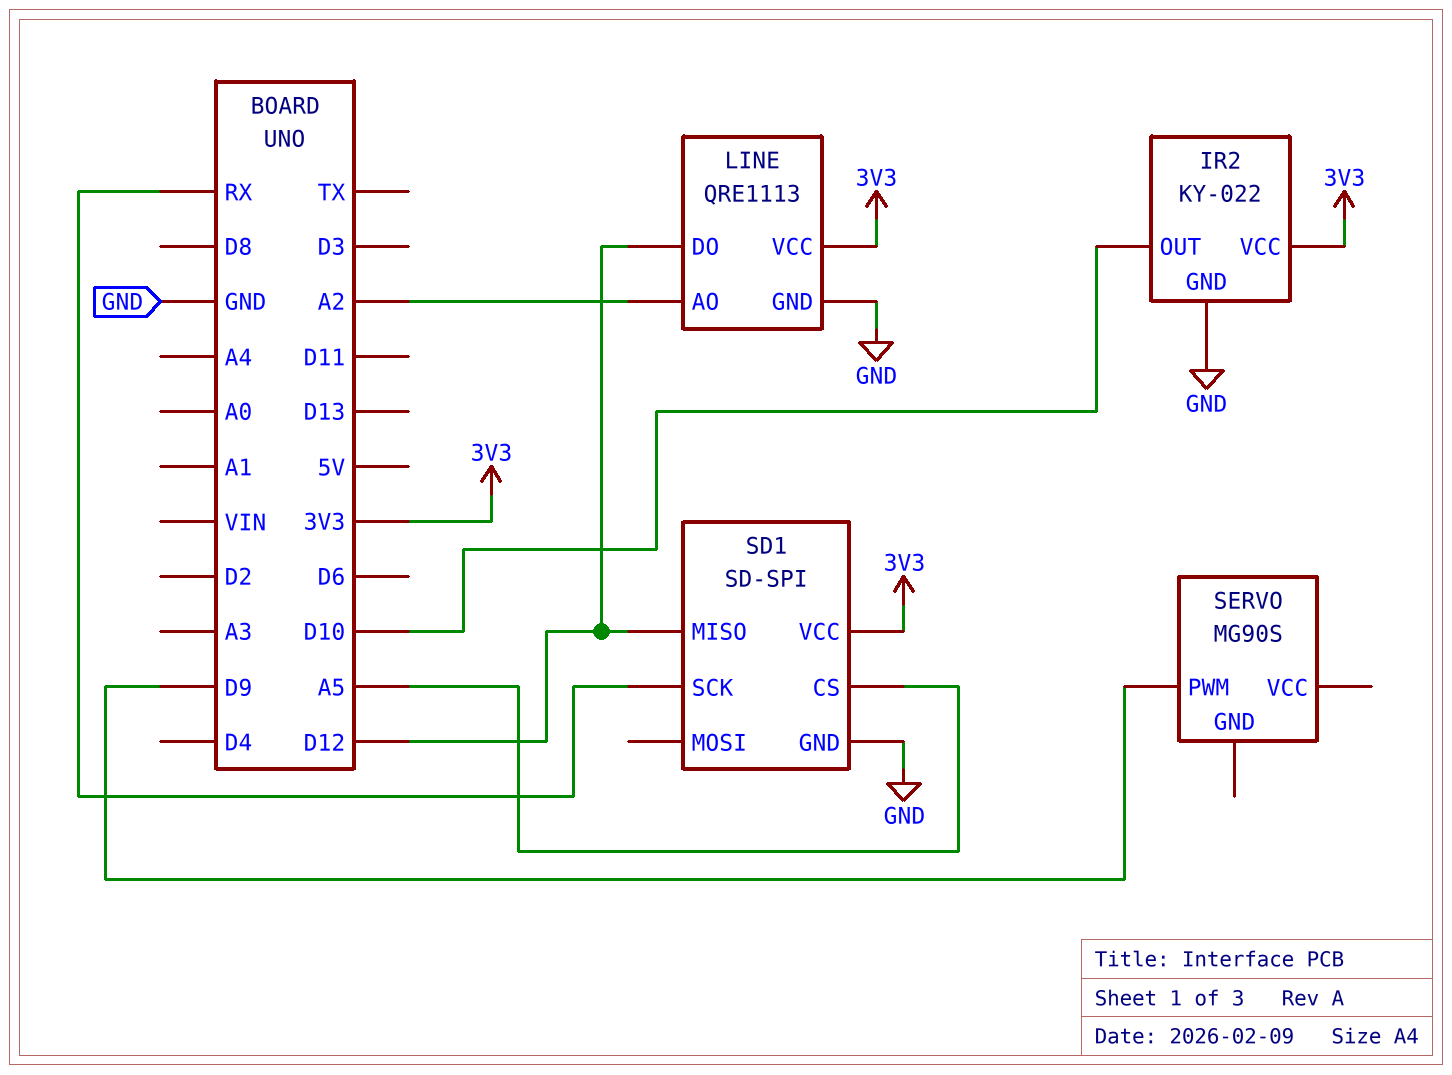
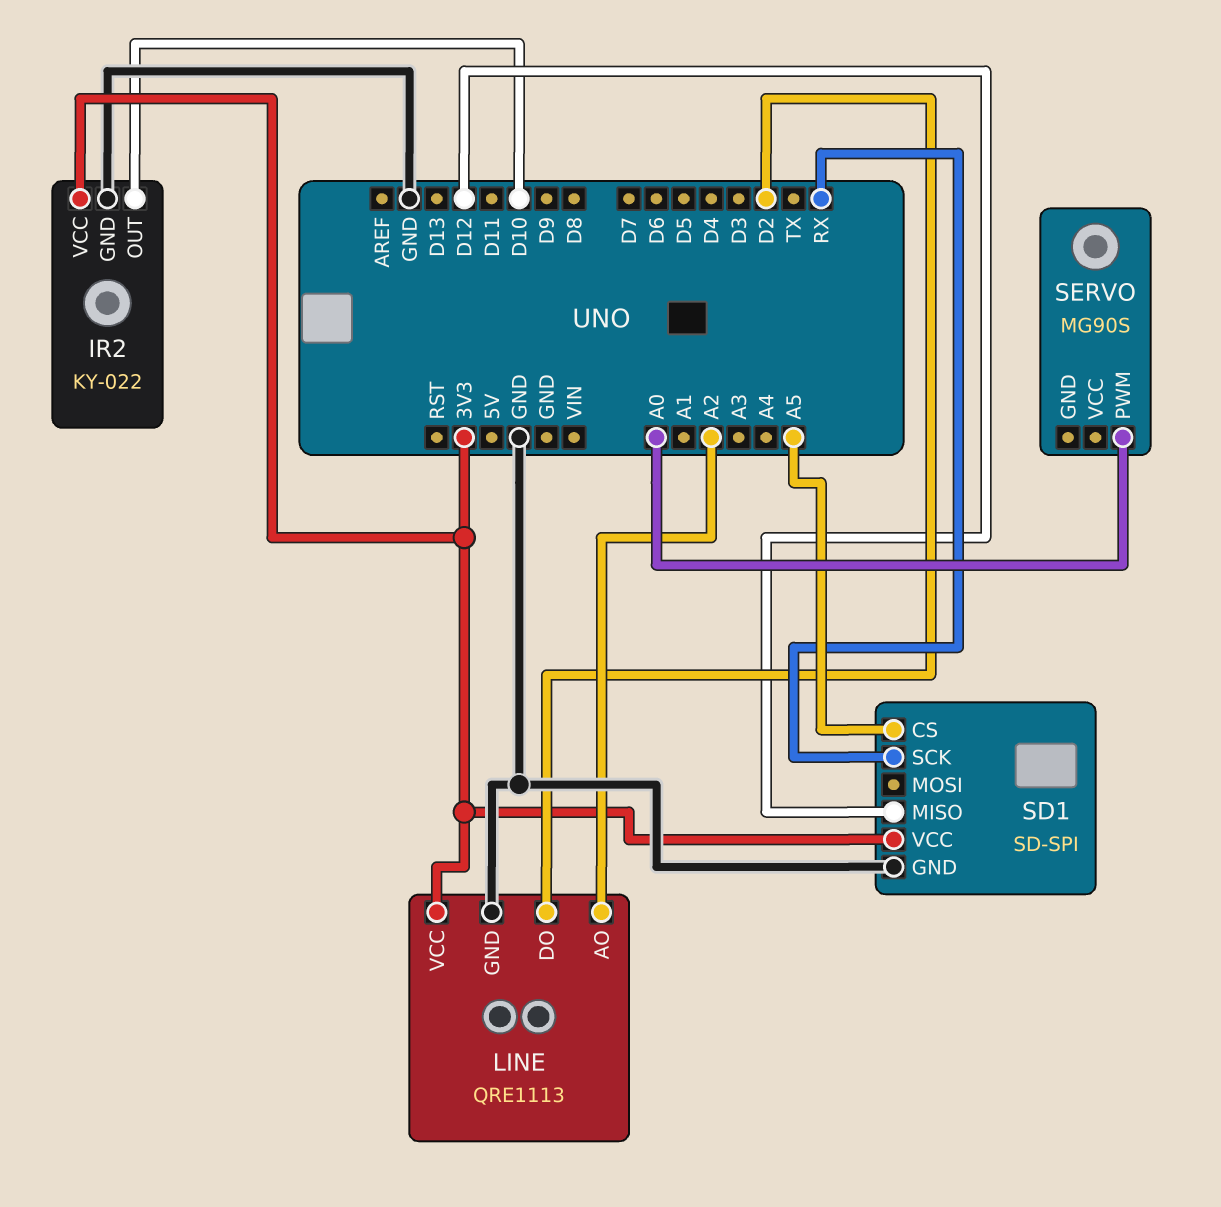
LINE pin DO: D12 -> D2
SERVO pin PWM: D9 -> A0

